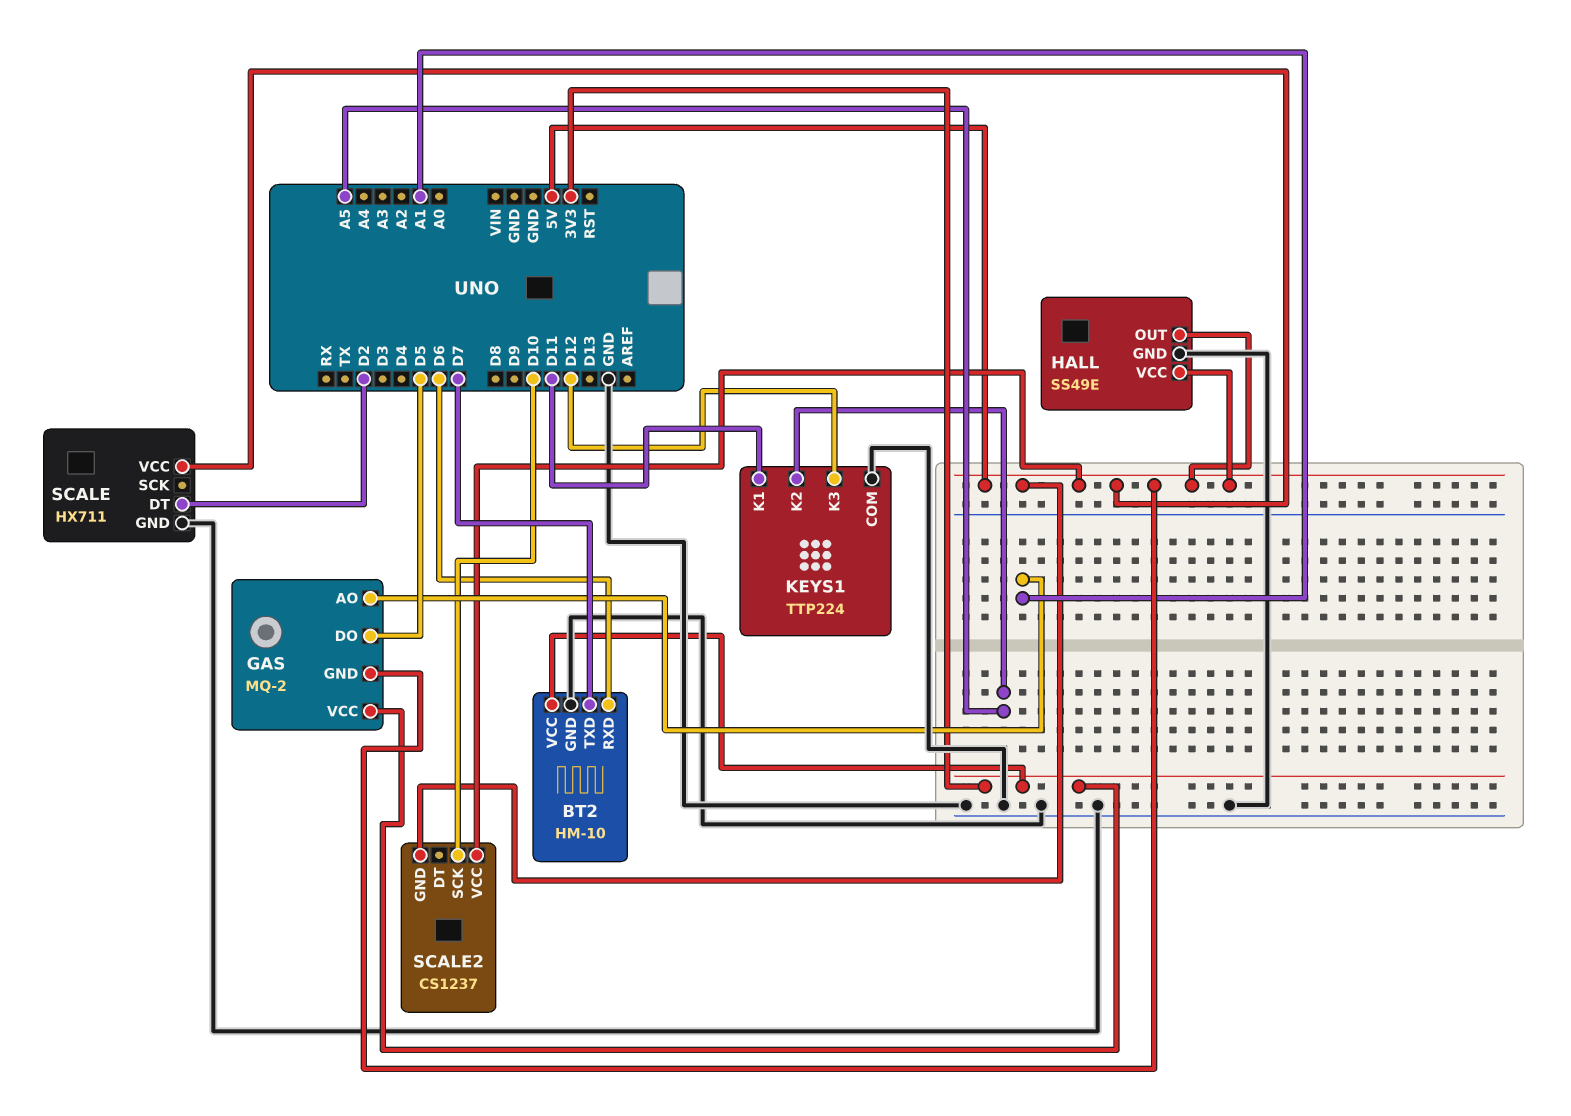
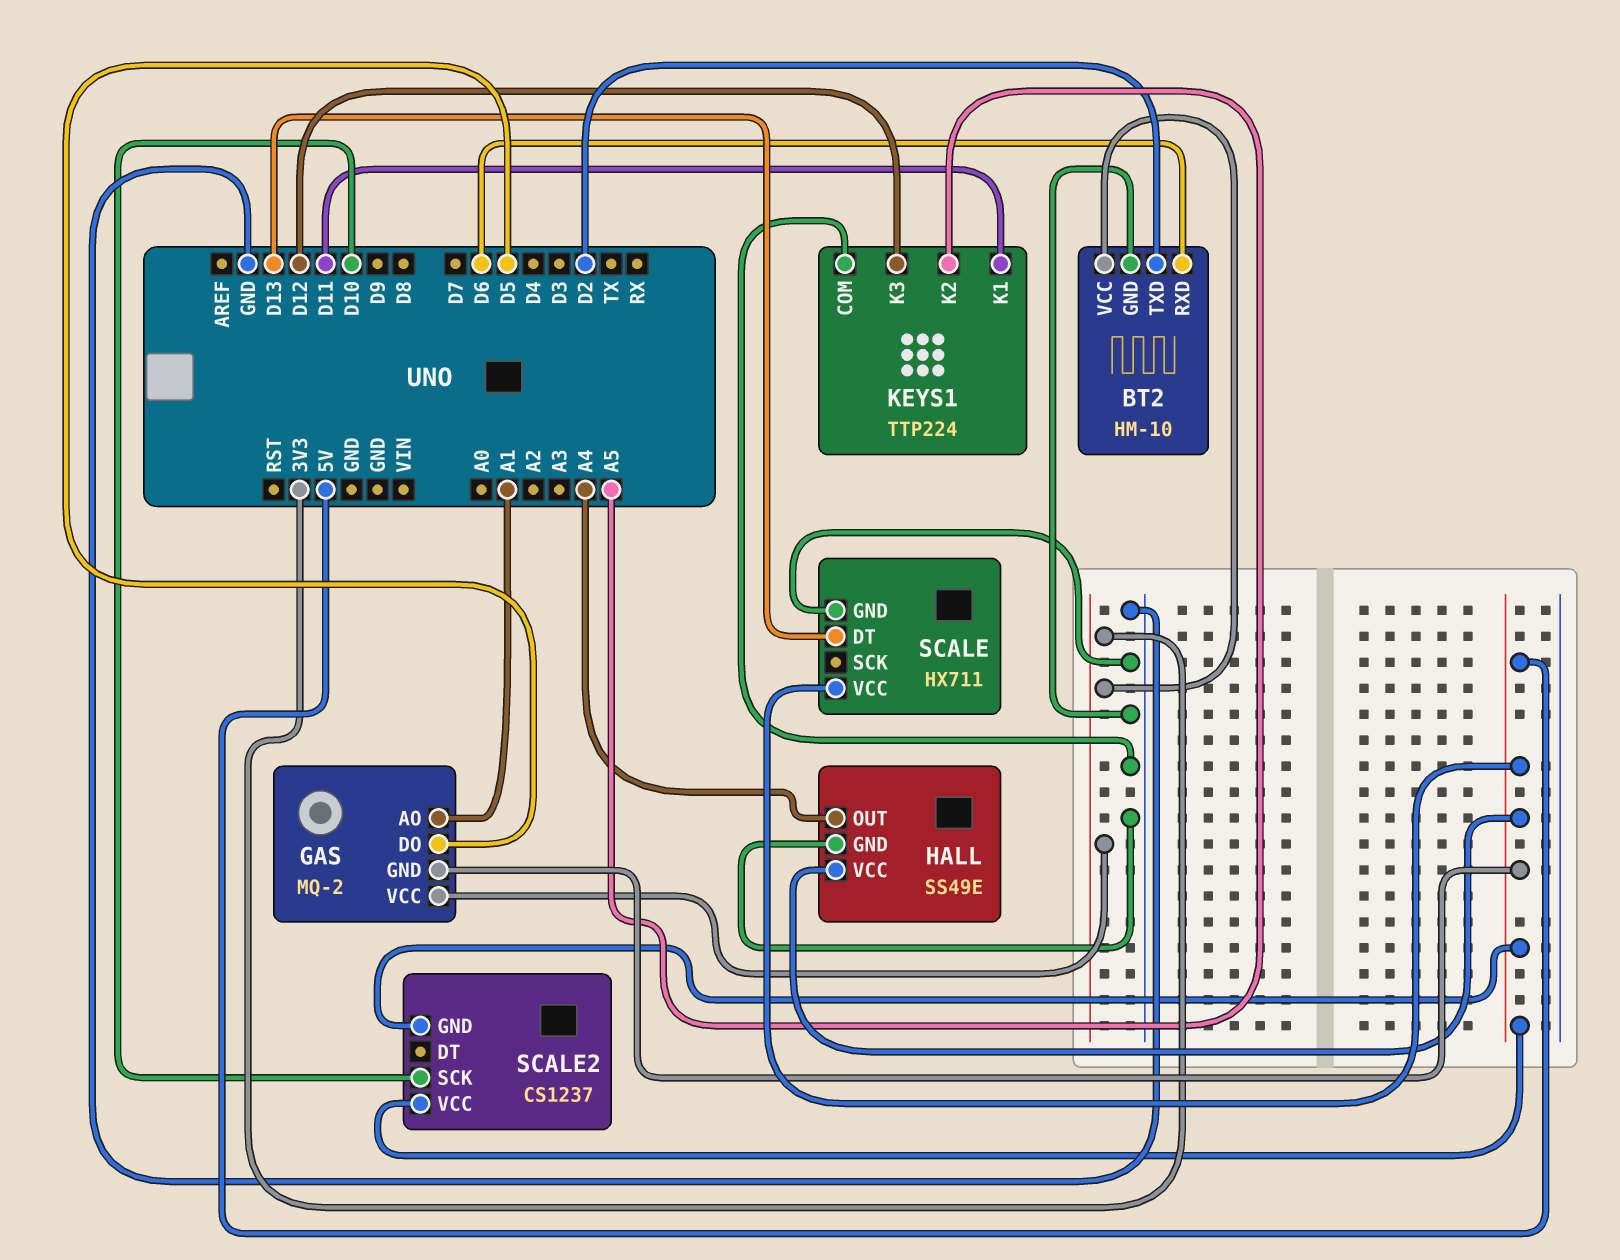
BT2 pin TXD: D7 -> D2
HALL pin OUT: 5V -> A4
SCALE pin DT: D2 -> D13

